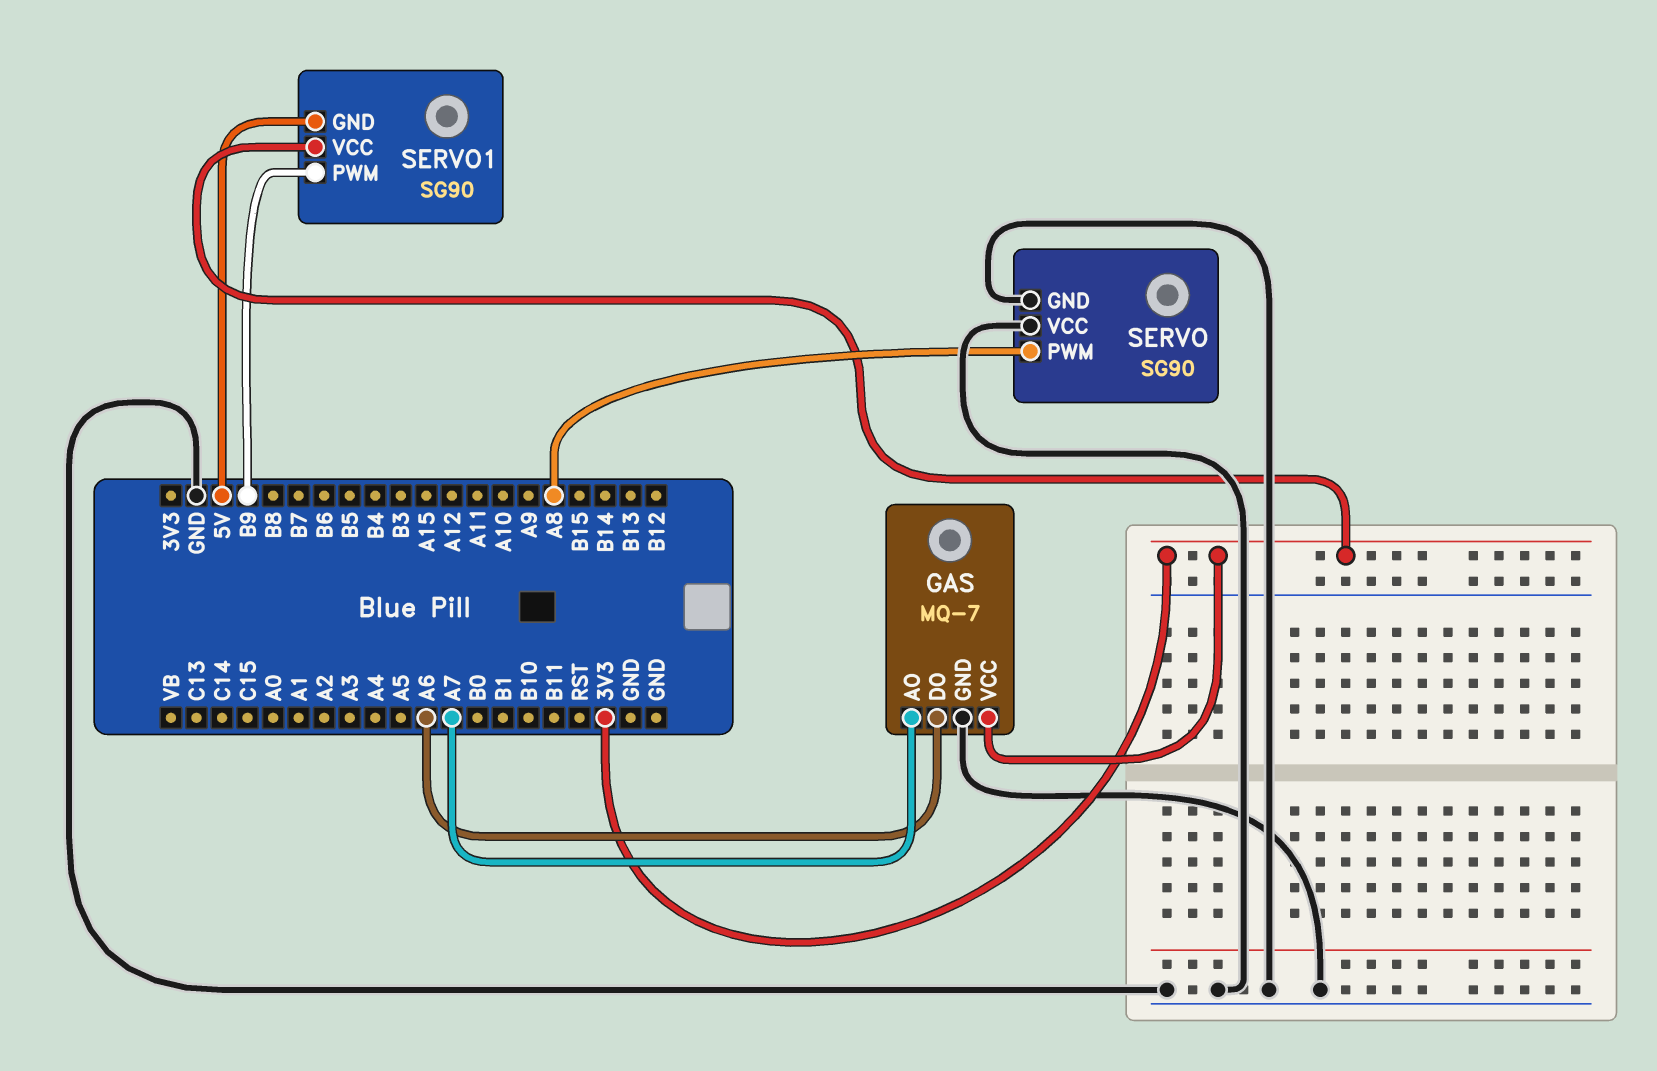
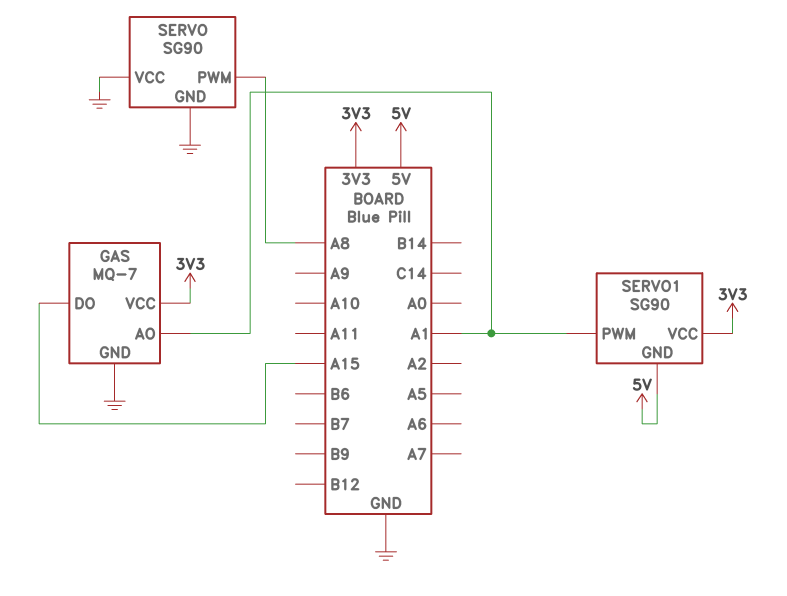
GAS pin AO: A7 -> A1
GAS pin DO: A6 -> A15
SERVO1 pin PWM: B9 -> A1

